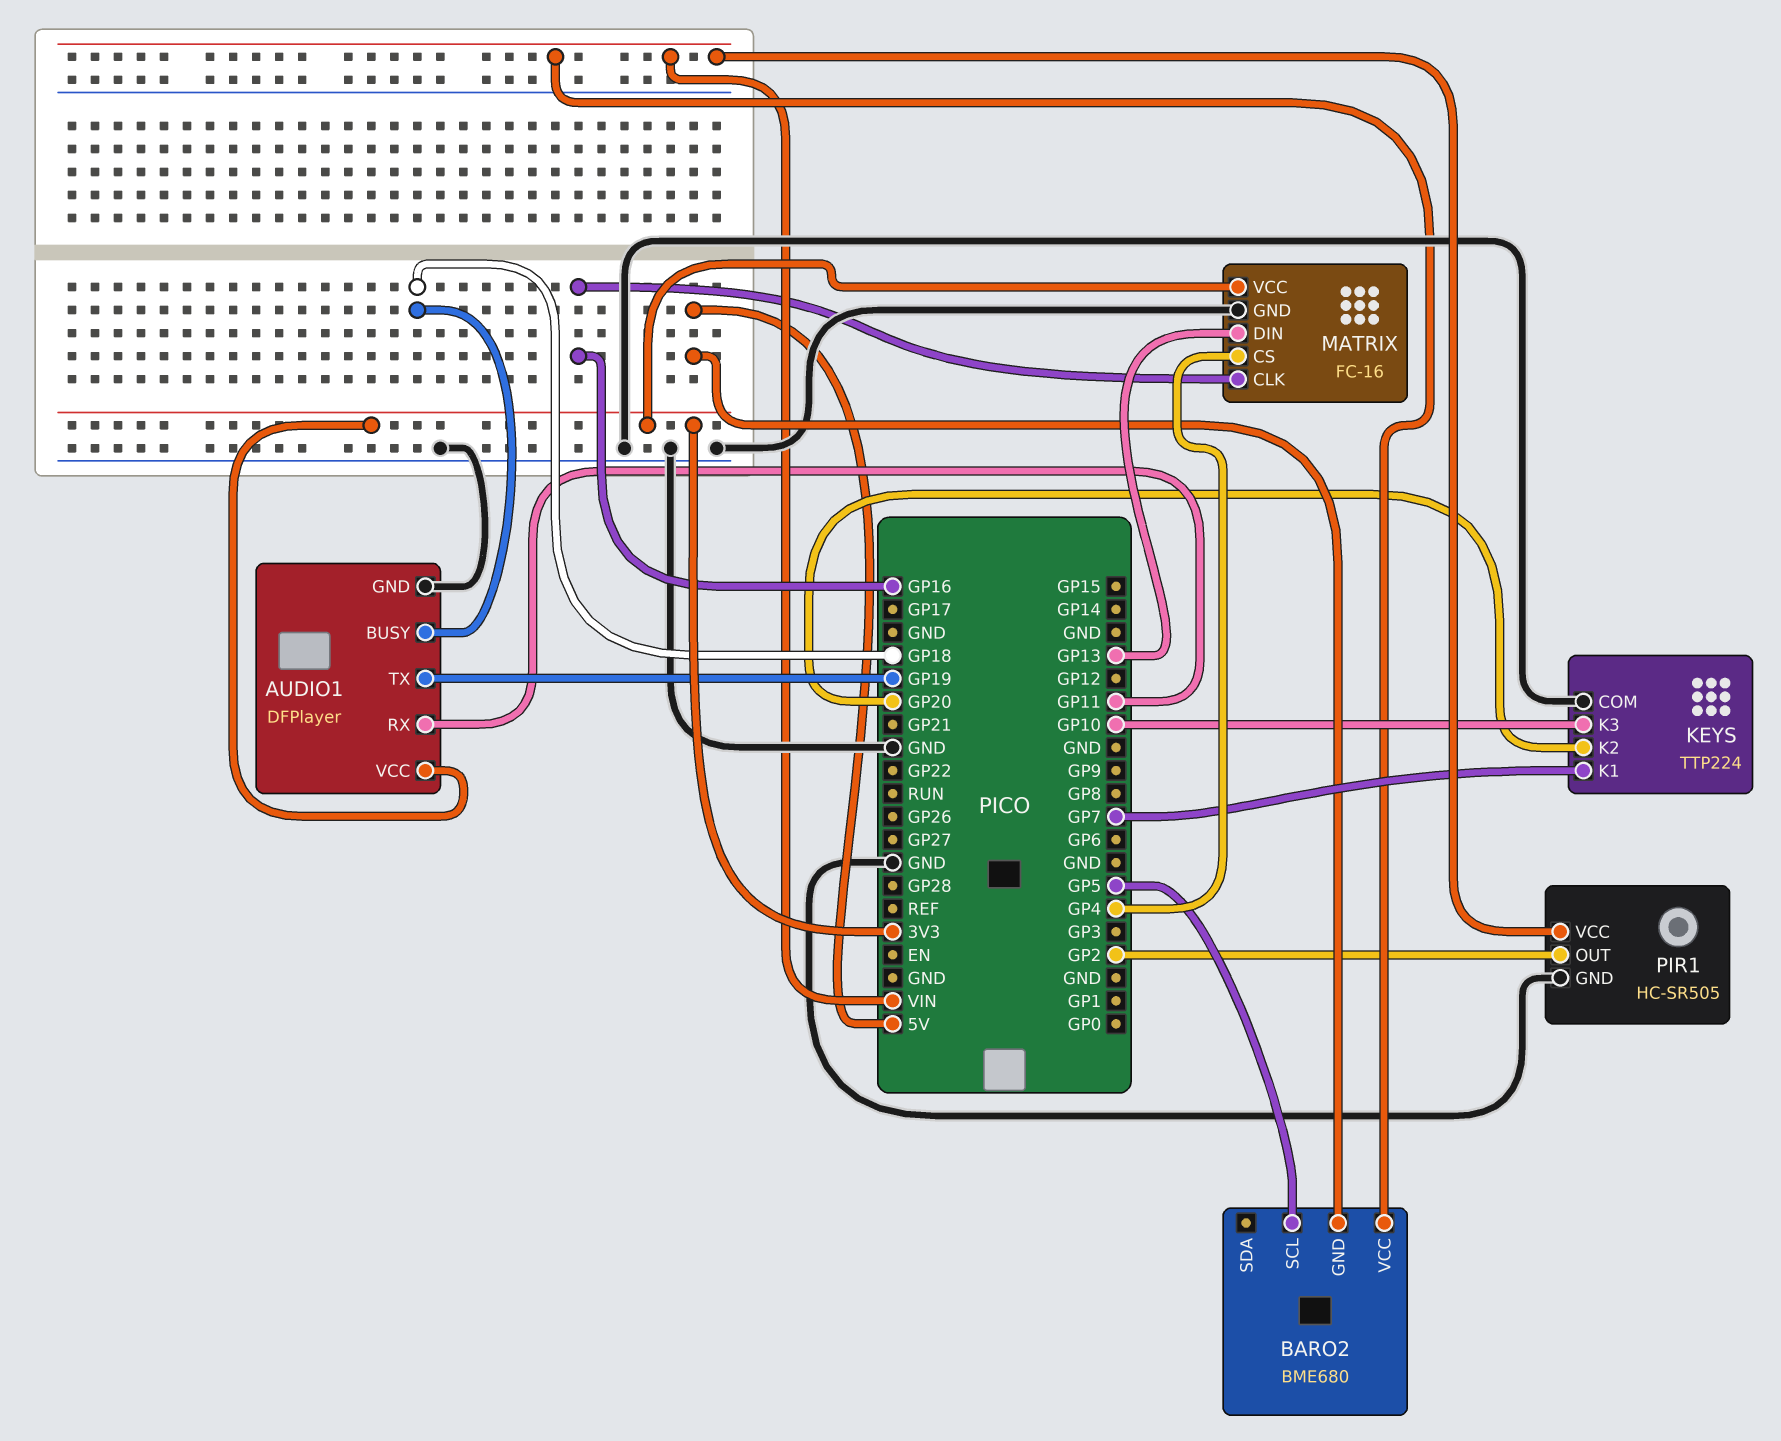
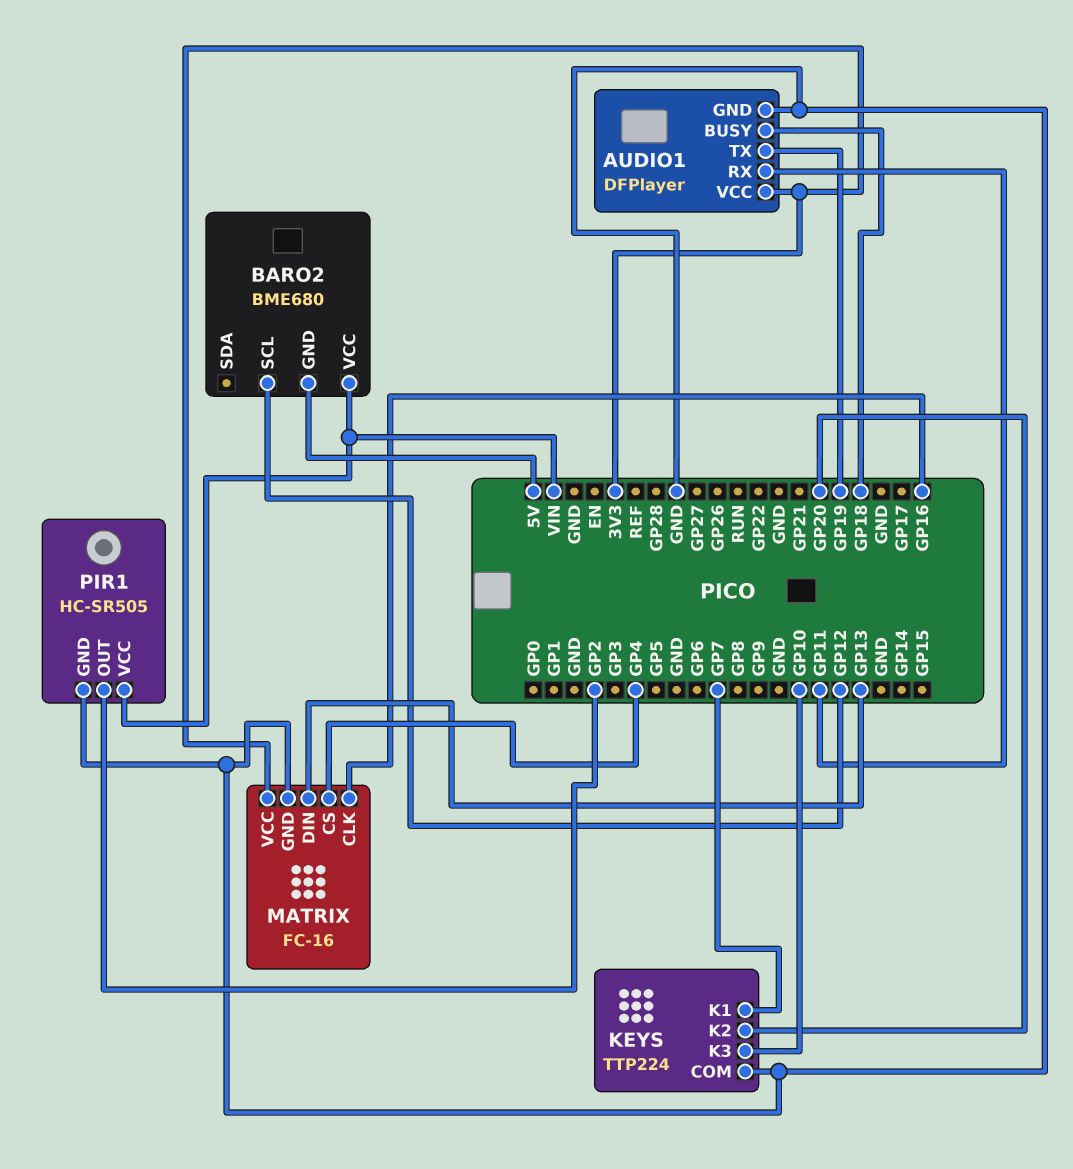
BARO2 pin SCL: GP5 -> GP12

